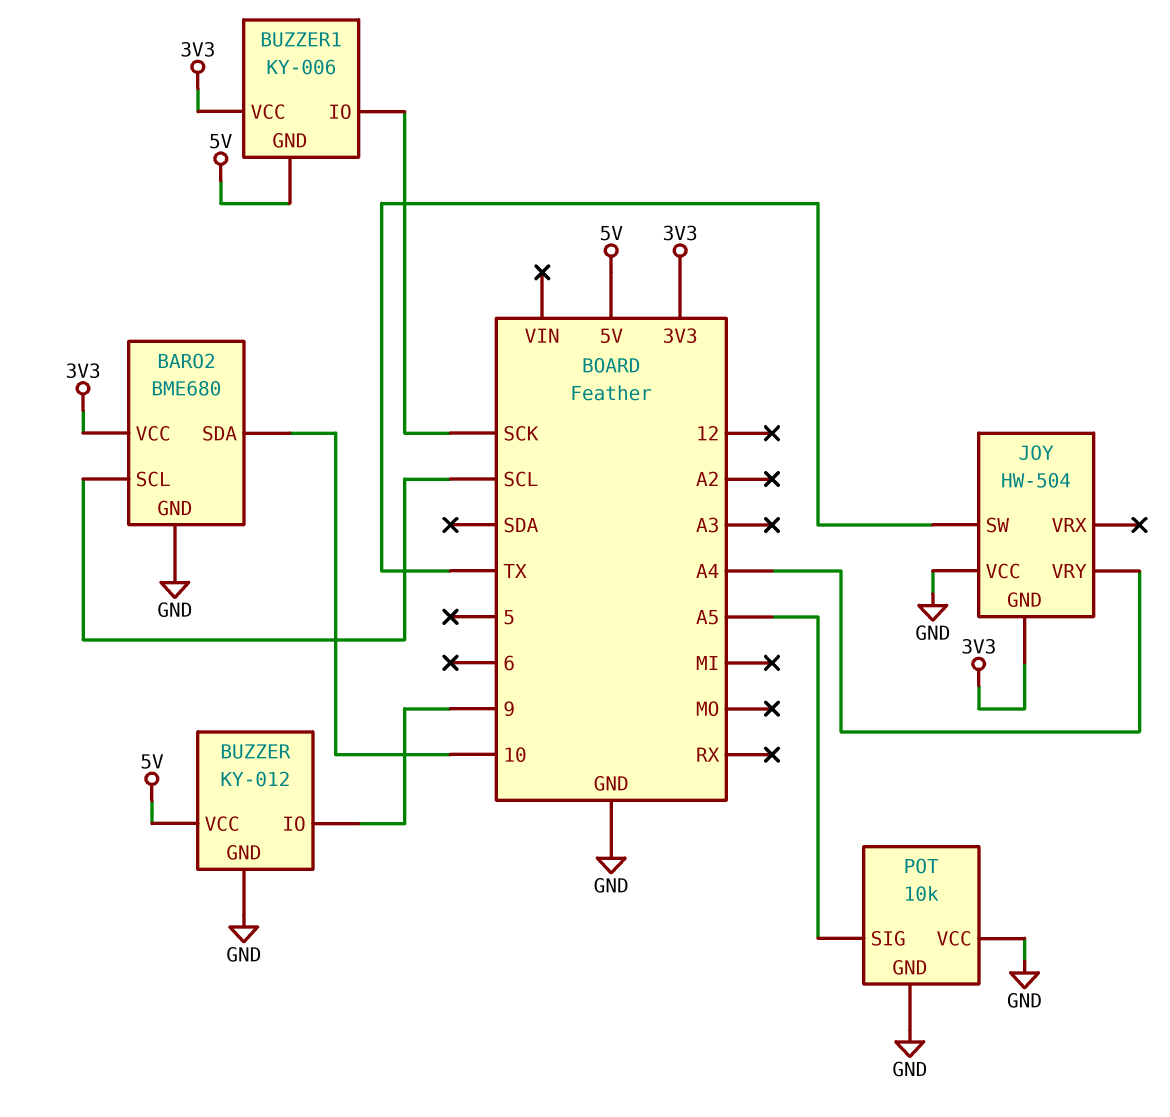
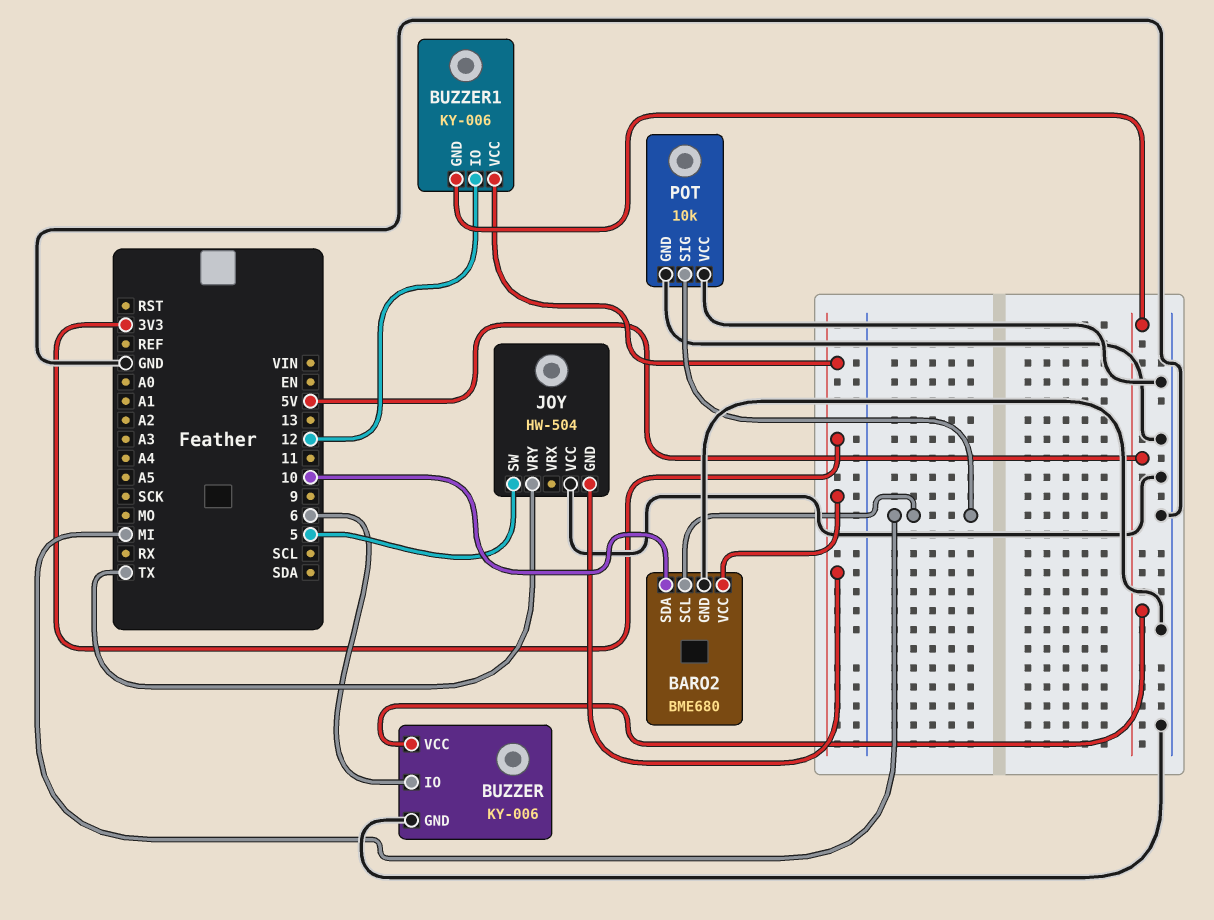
BARO2 pin SCL: SCL -> MI
BUZZER: KY-012 -> KY-006
BUZZER pin IO: 9 -> 6
BUZZER1 pin IO: SCK -> 12
JOY pin SW: TX -> 5
JOY pin VRY: A4 -> TX
POT pin SIG: A5 -> MI

